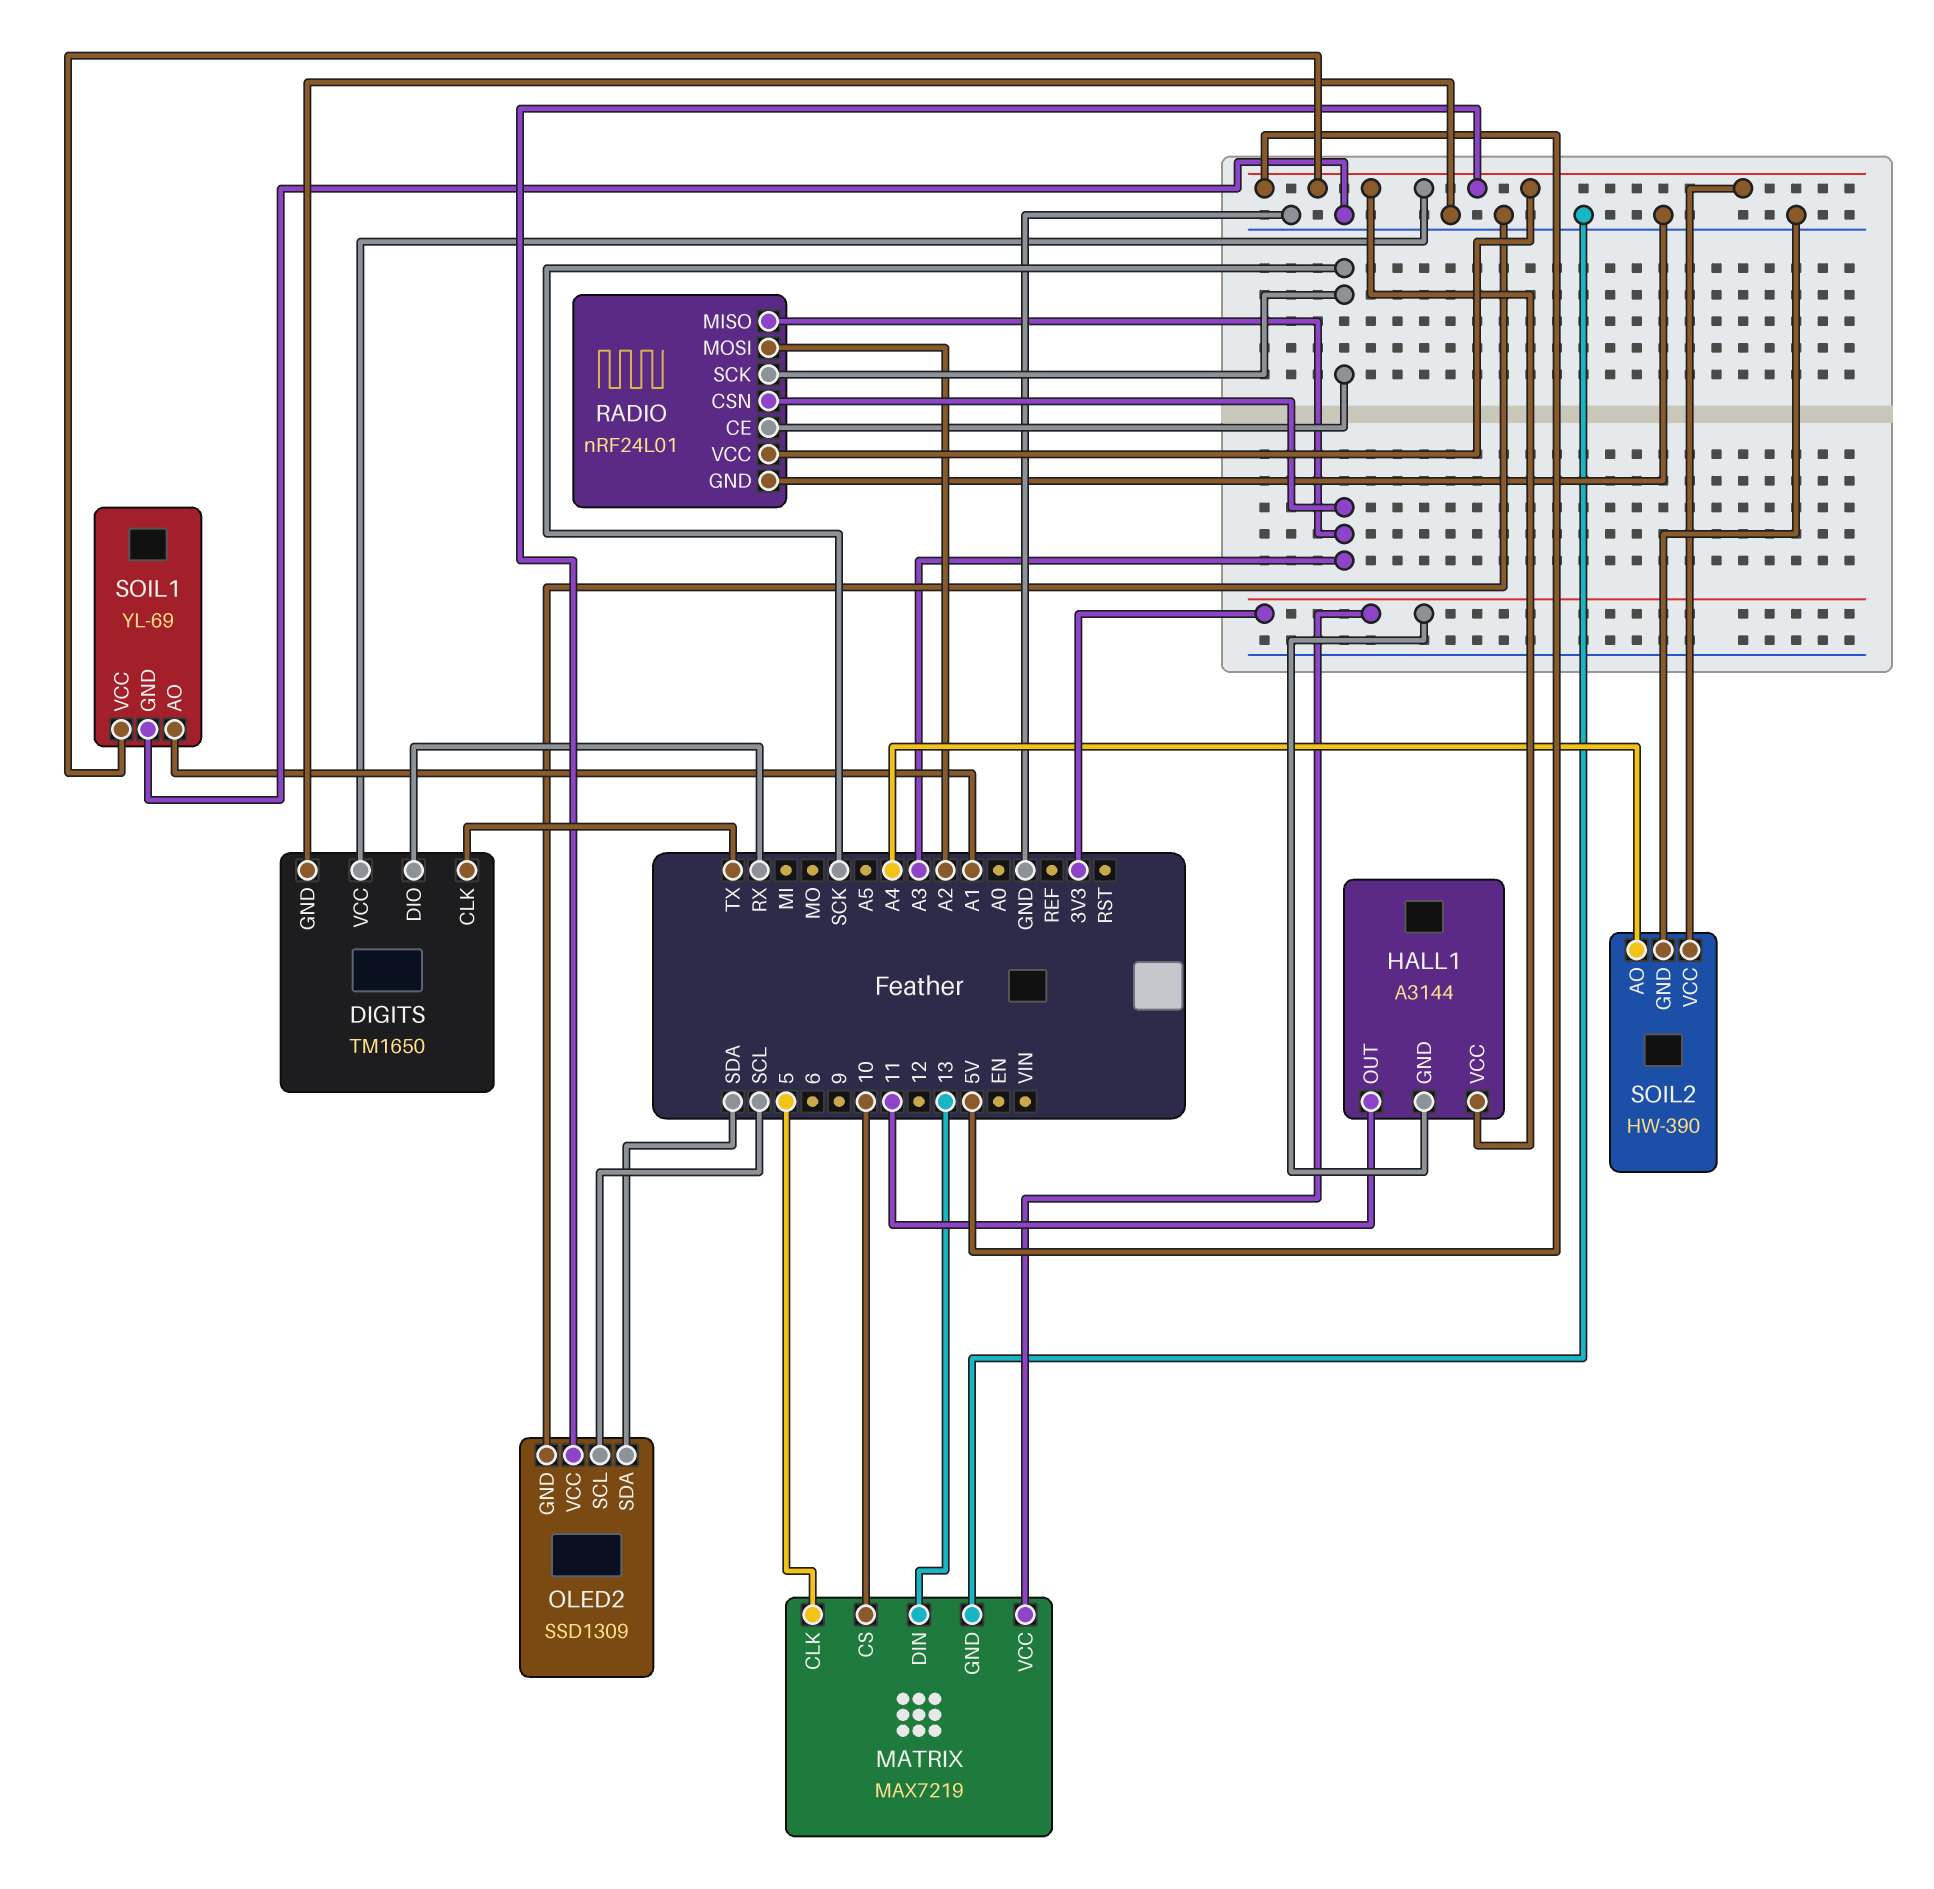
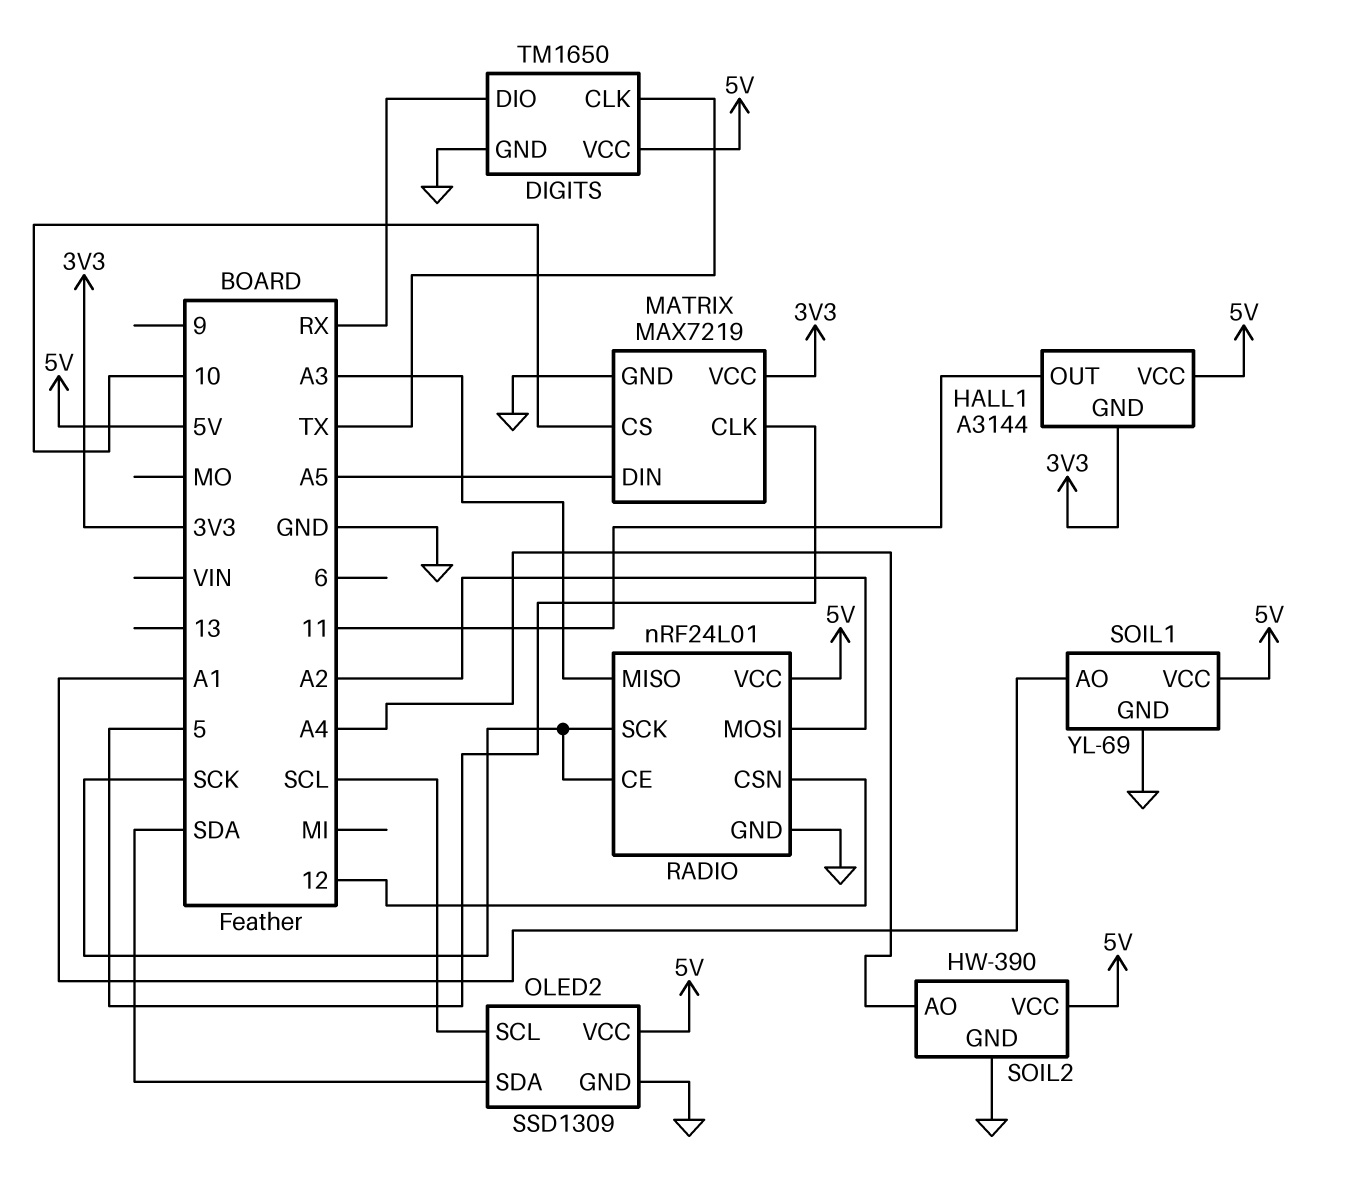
MATRIX pin DIN: 13 -> A5
RADIO pin CSN: A3 -> 12

